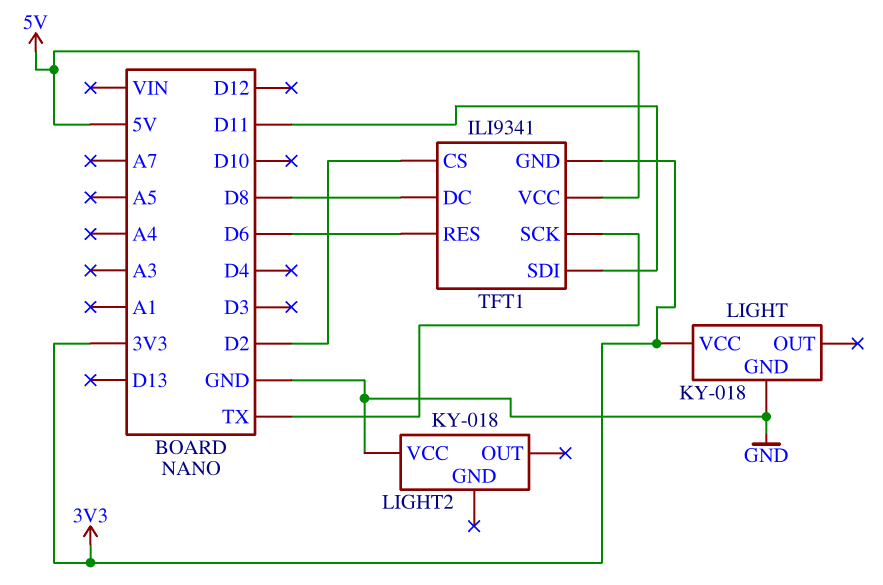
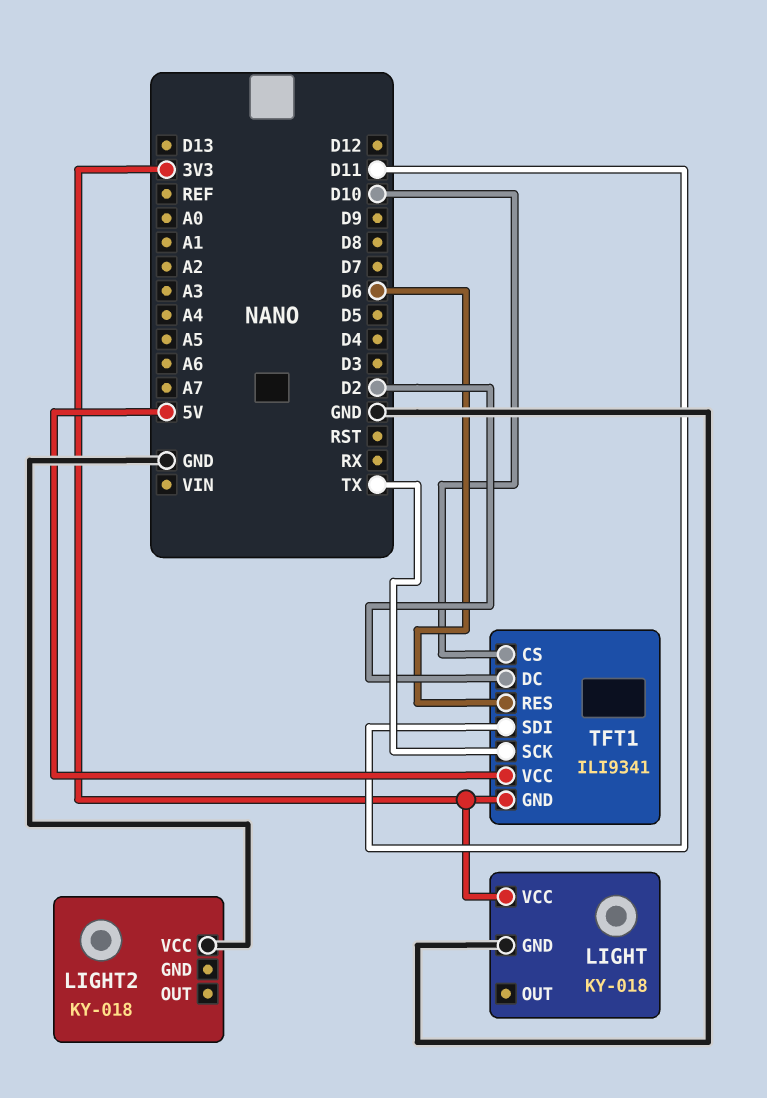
TFT1 pin CS: D2 -> D10
TFT1 pin DC: D8 -> D2

